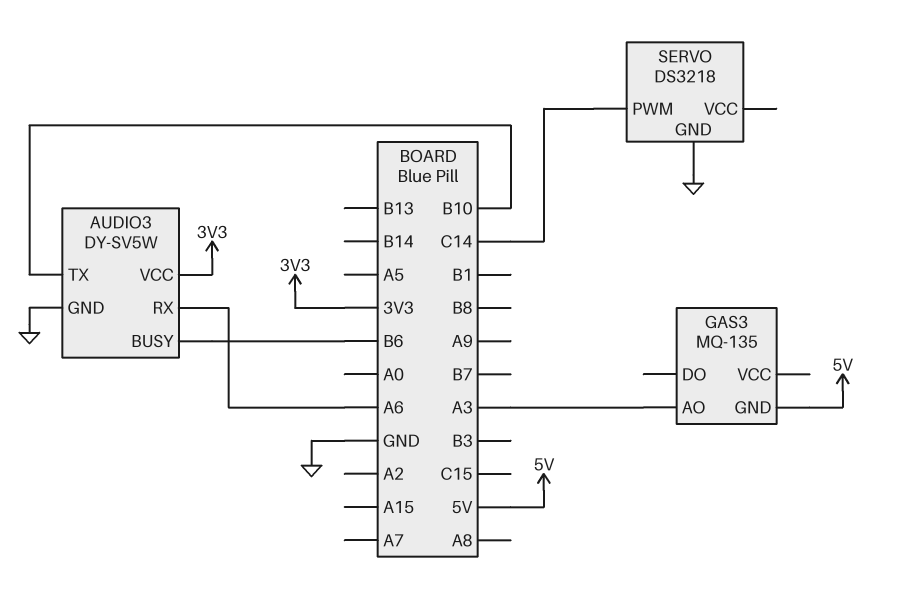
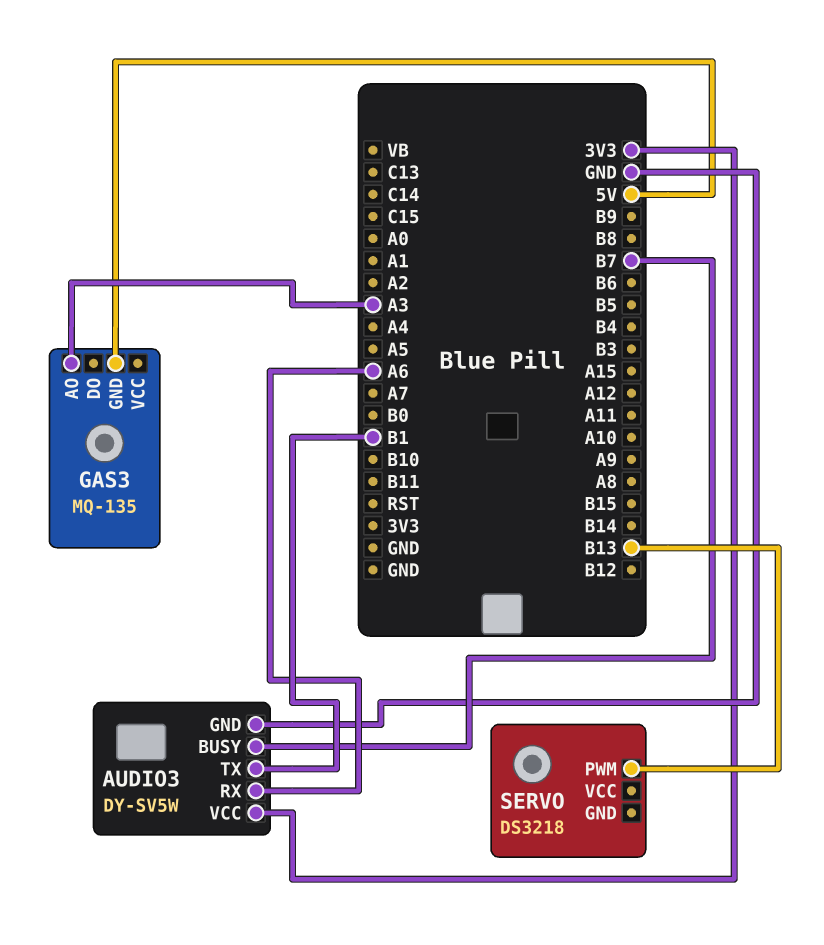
AUDIO3 pin BUSY: B6 -> B7
AUDIO3 pin TX: B10 -> B1
SERVO pin GND: GND -> none
SERVO pin PWM: C14 -> B13

